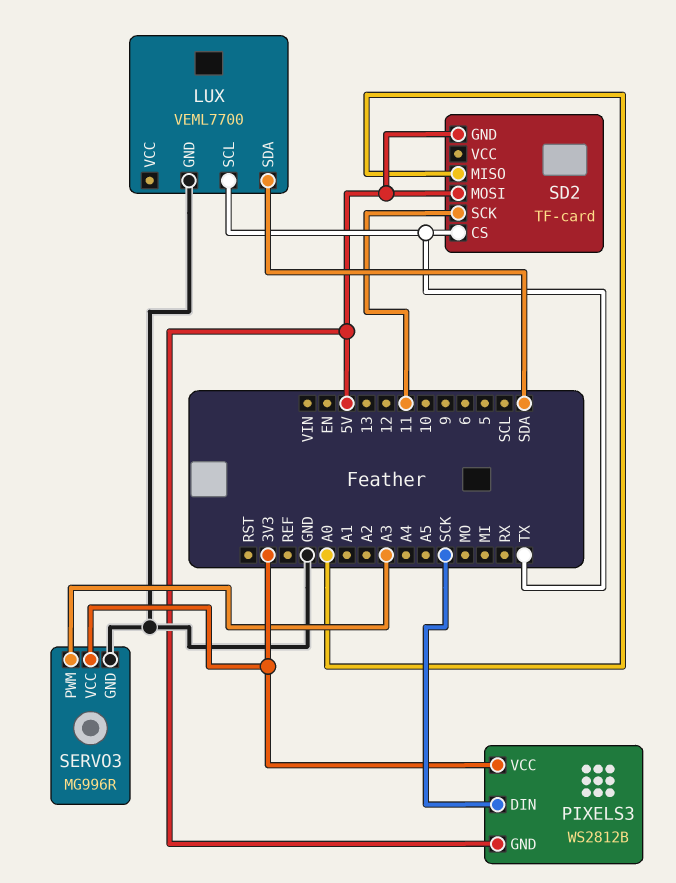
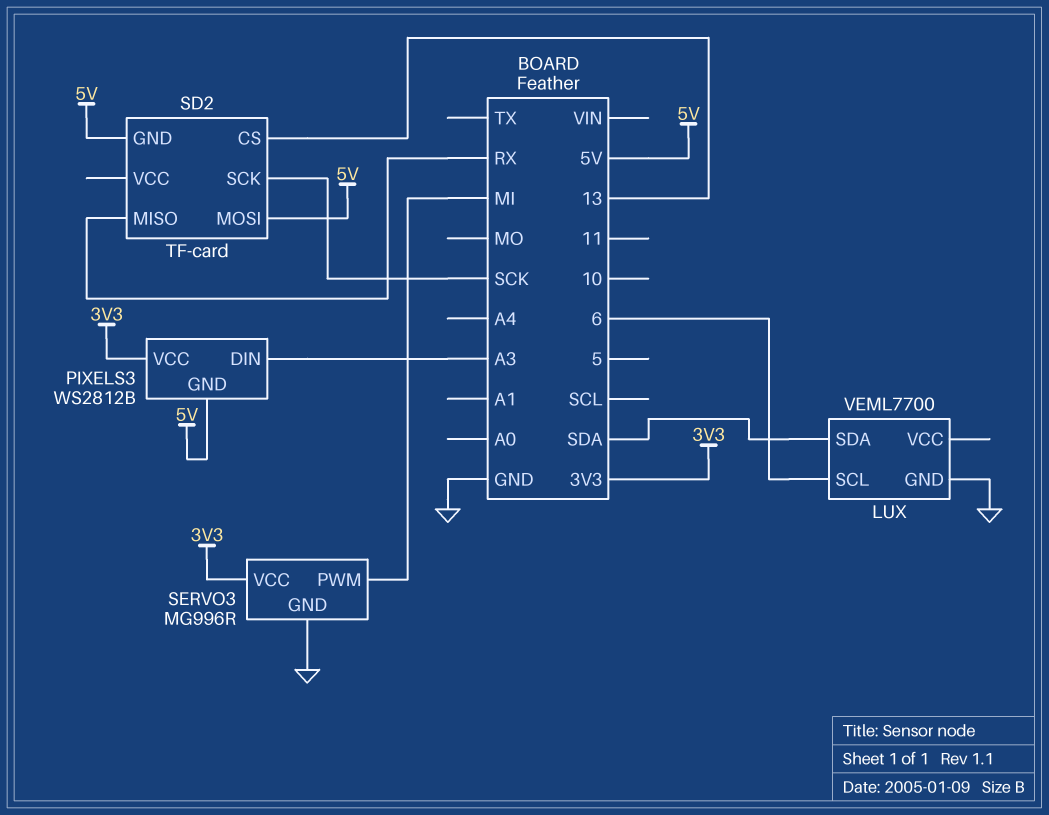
LUX pin SCL: TX -> 6
PIXELS3 pin DIN: SCK -> A3
SD2 pin CS: TX -> 13
SD2 pin MISO: A0 -> RX
SD2 pin SCK: 11 -> SCK
SERVO3 pin PWM: A3 -> MI

